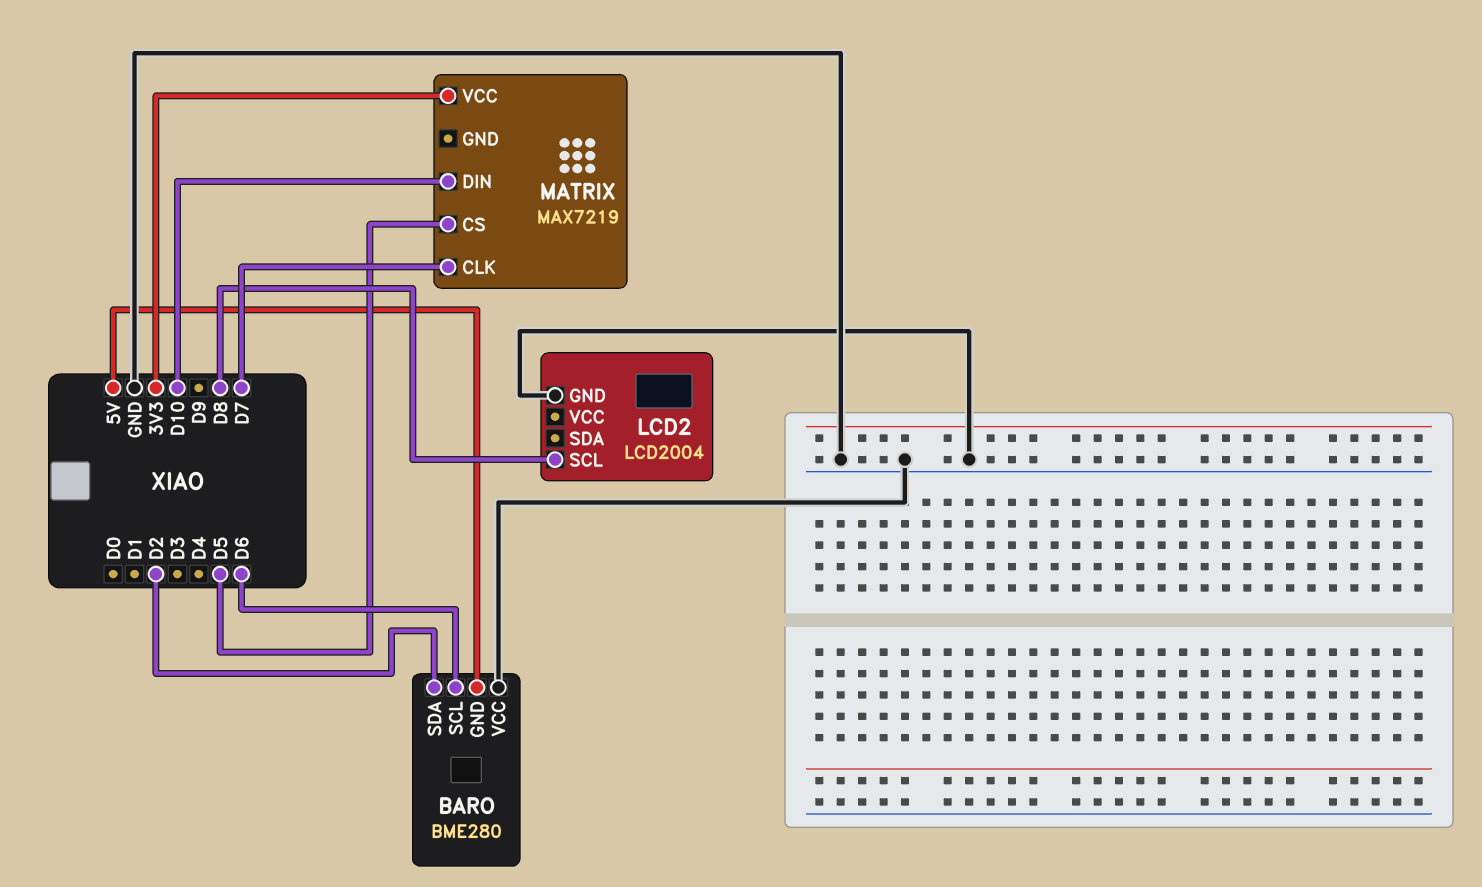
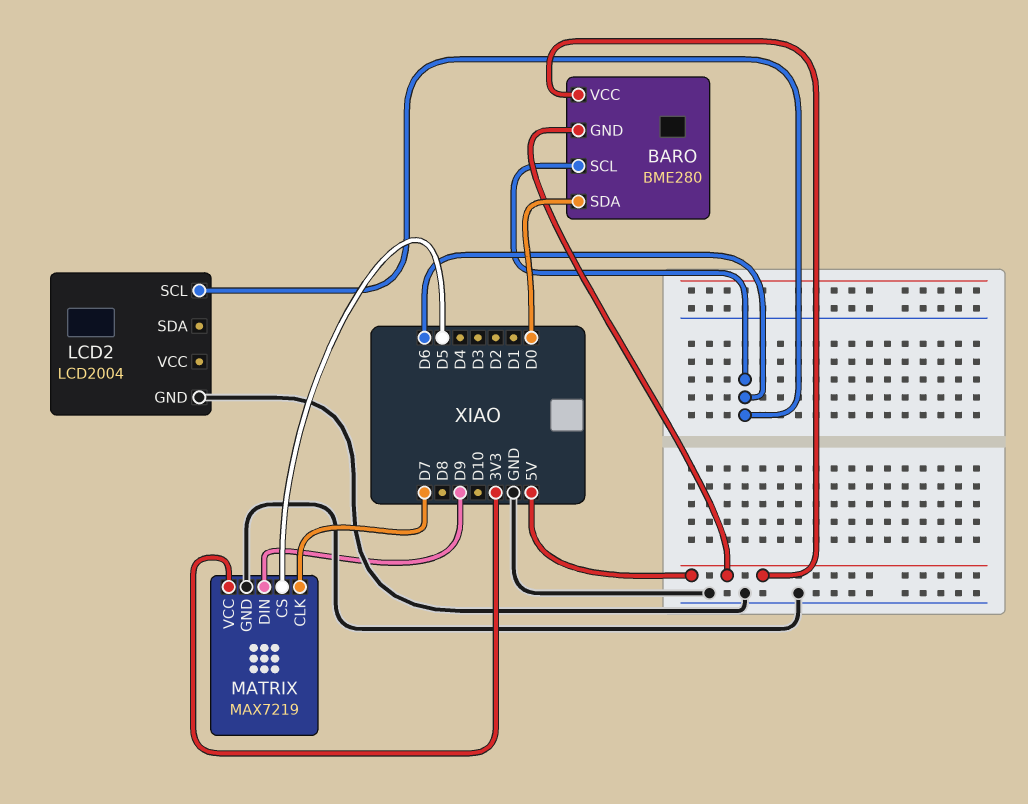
BARO pin SDA: D2 -> D0
BARO pin VCC: GND -> 5V
LCD2 pin SCL: D8 -> D6
MATRIX pin DIN: D10 -> D9
MATRIX pin GND: none -> GND

